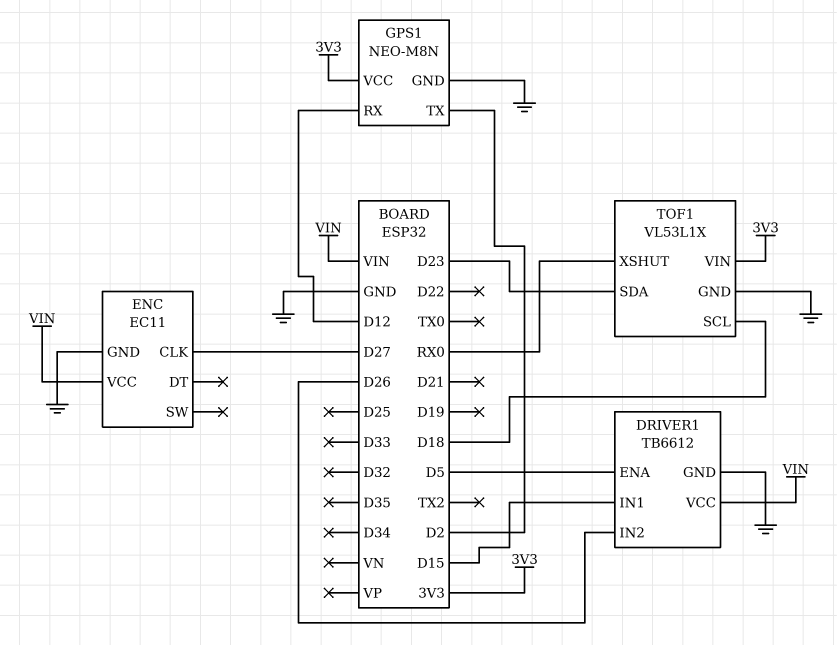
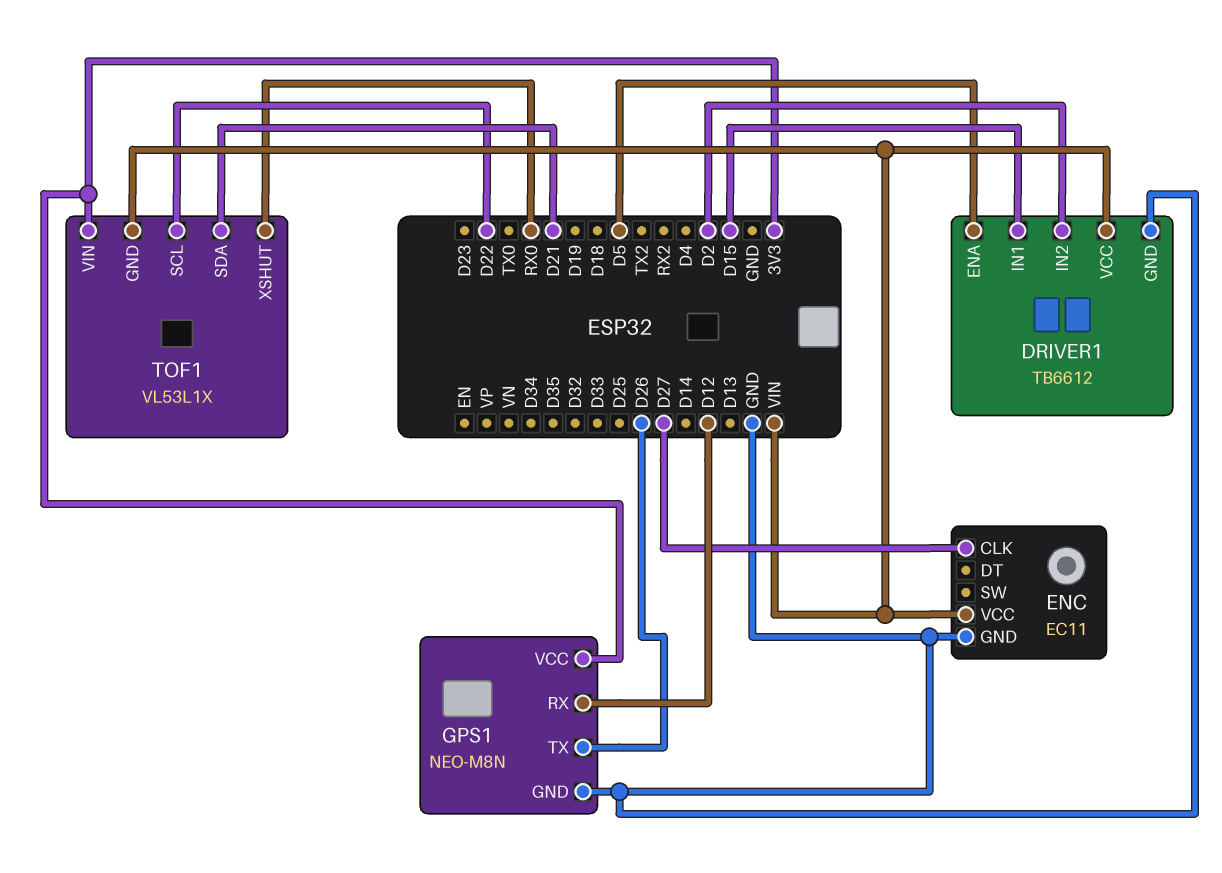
DRIVER1 pin IN2: D26 -> D2
GPS1 pin TX: D2 -> D26
TOF1 pin GND: GND -> VIN
TOF1 pin SCL: D18 -> D22
TOF1 pin SDA: D23 -> D21

